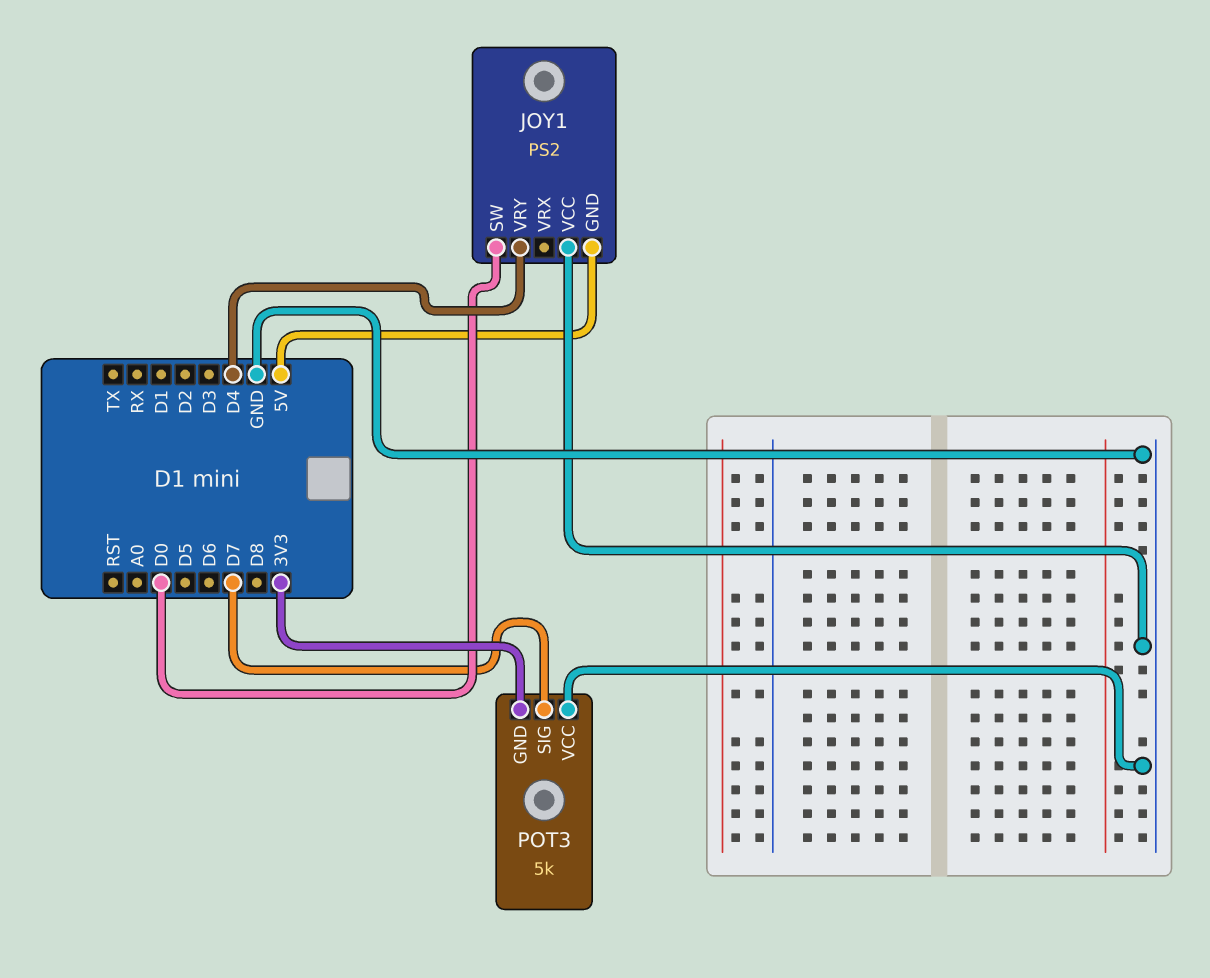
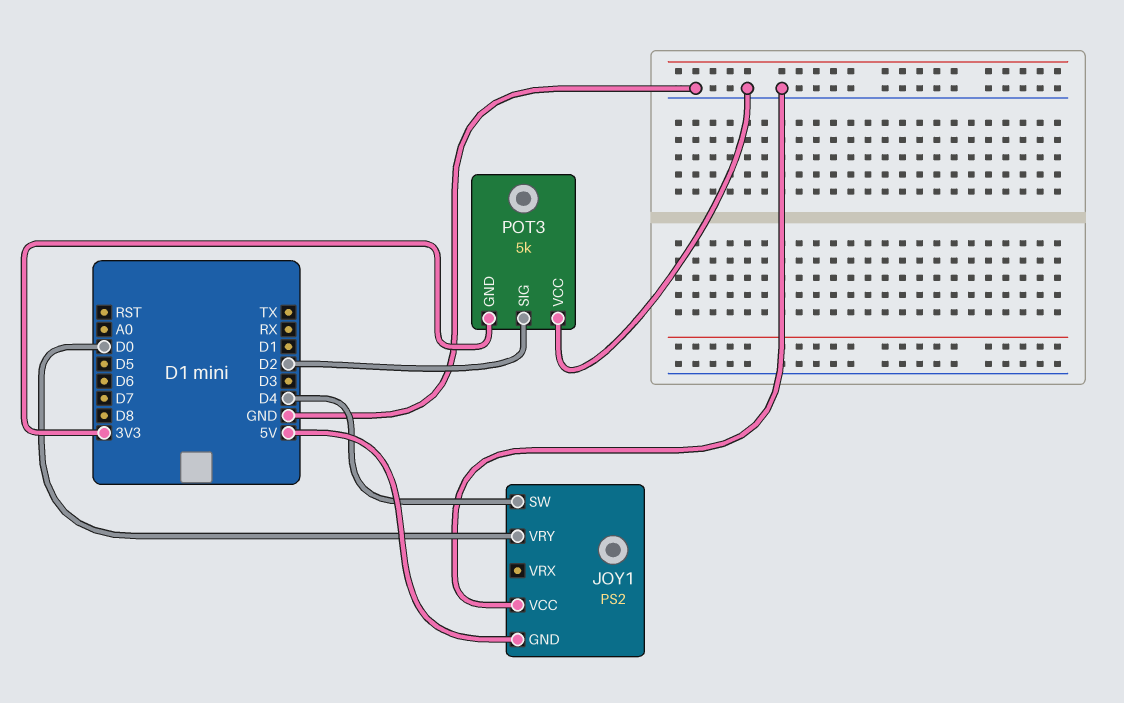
JOY1 pin SW: D0 -> D4
JOY1 pin VRY: D4 -> D0
POT3 pin SIG: D7 -> D2

